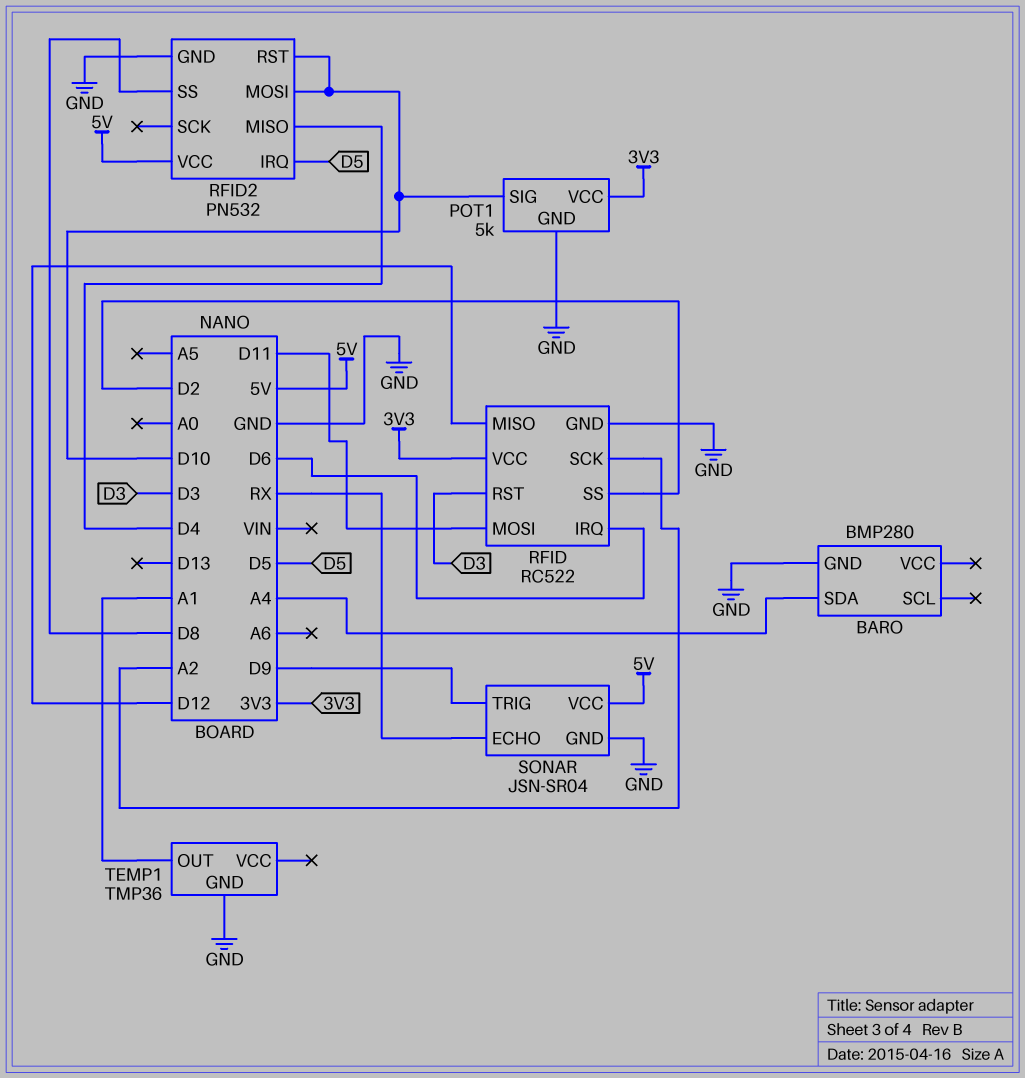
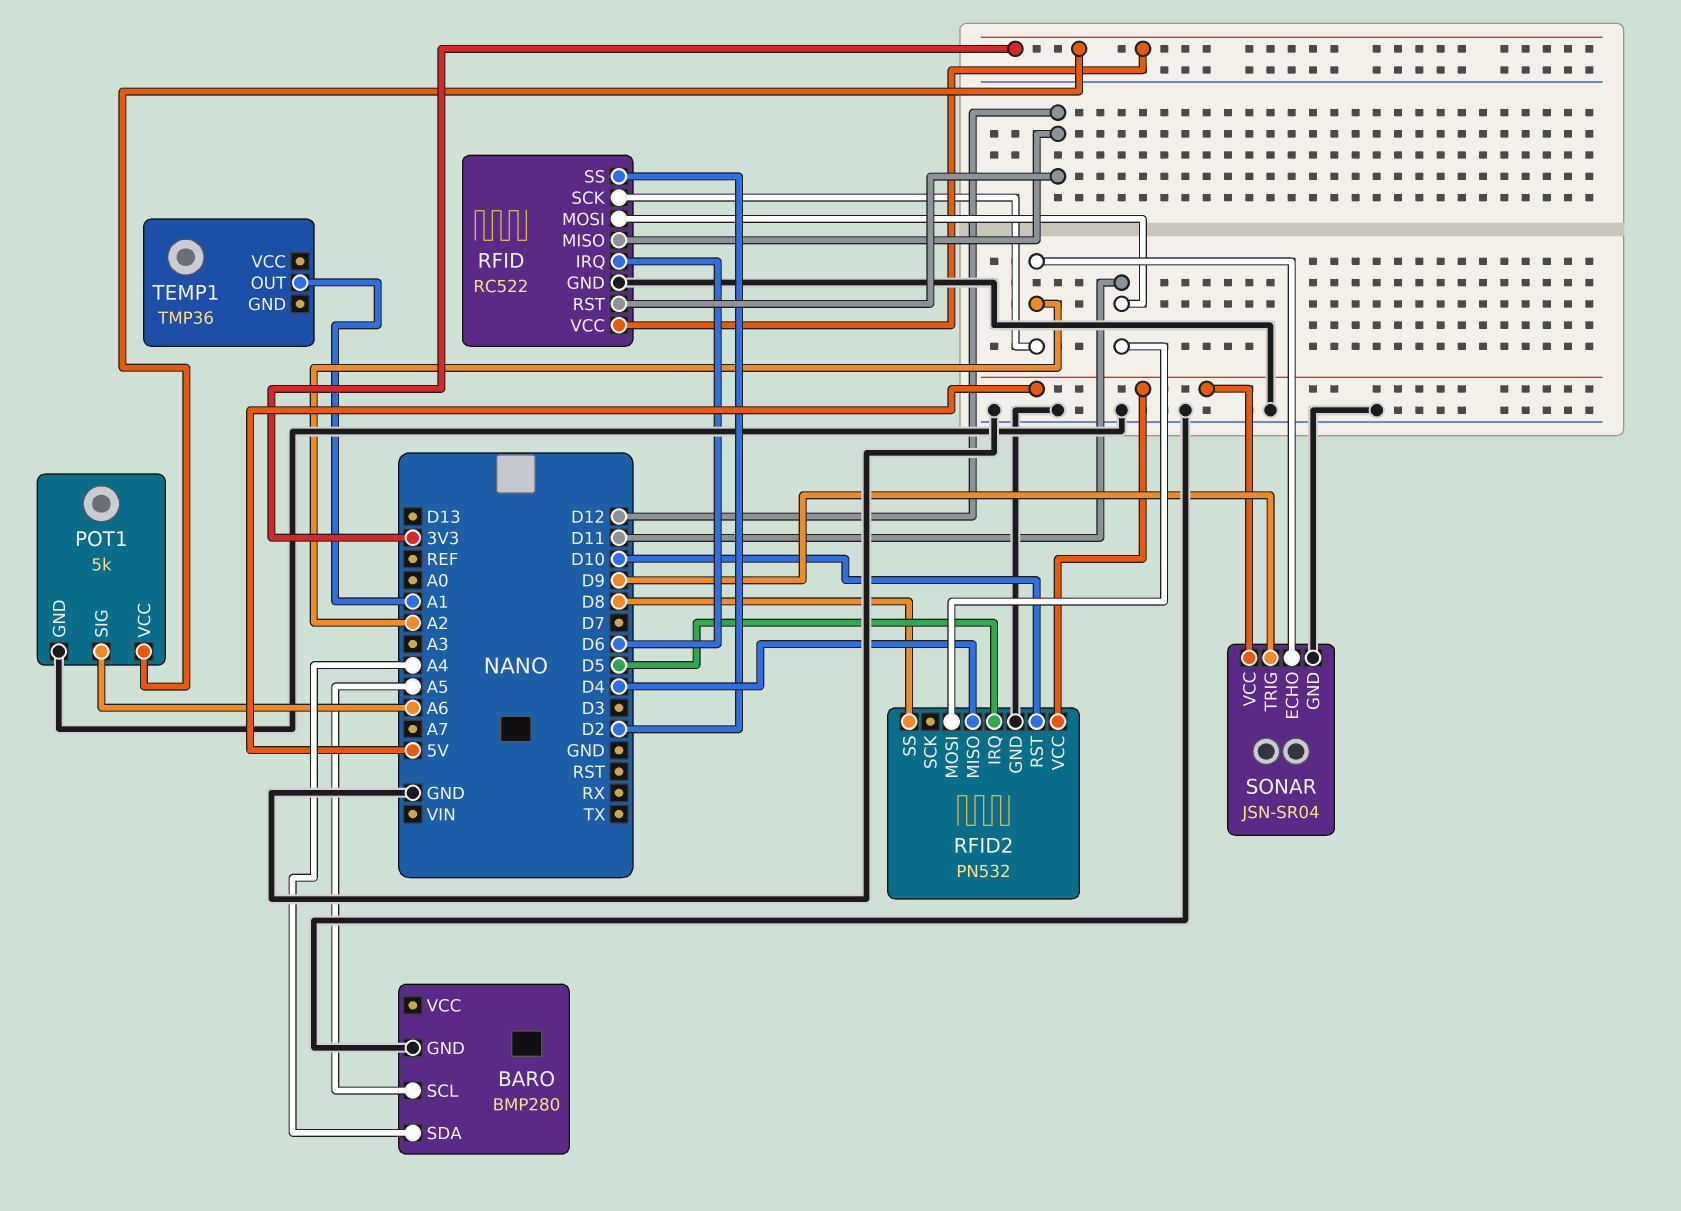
BARO pin SCL: none -> A5
POT1 pin SIG: D10 -> A6
RFID pin RST: D3 -> D12
RFID2 pin MOSI: D10 -> D11
SONAR pin ECHO: RX -> A2
TEMP1 pin GND: GND -> none

